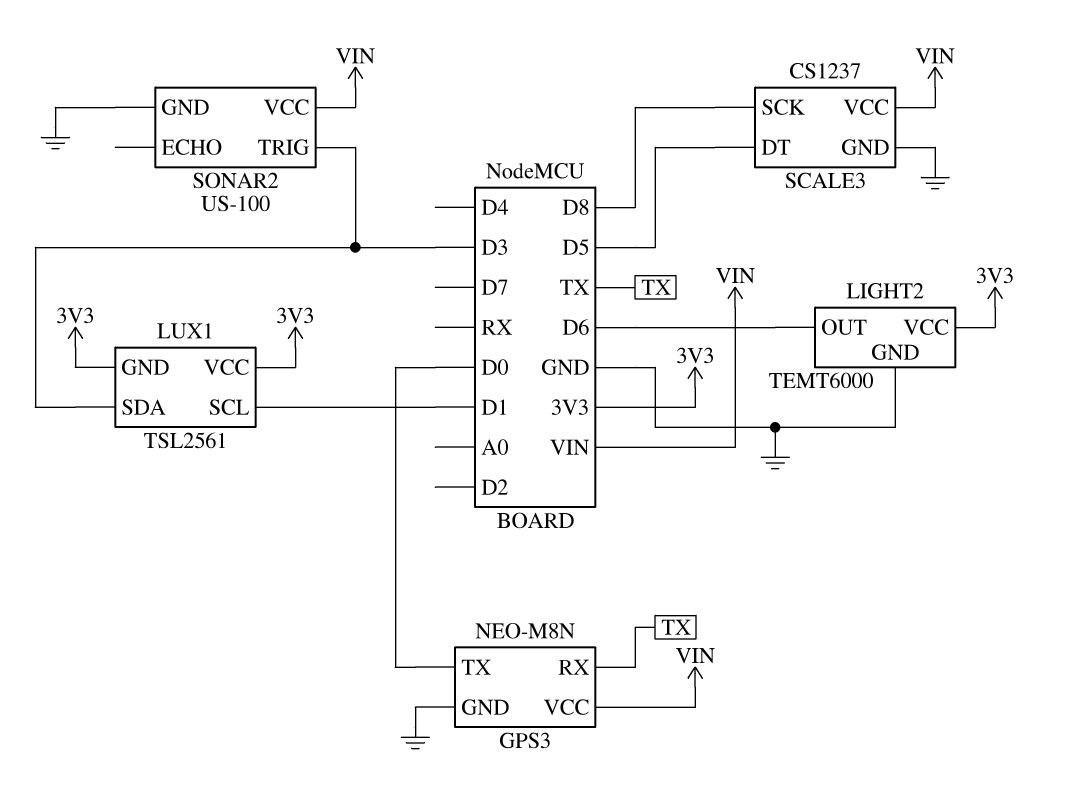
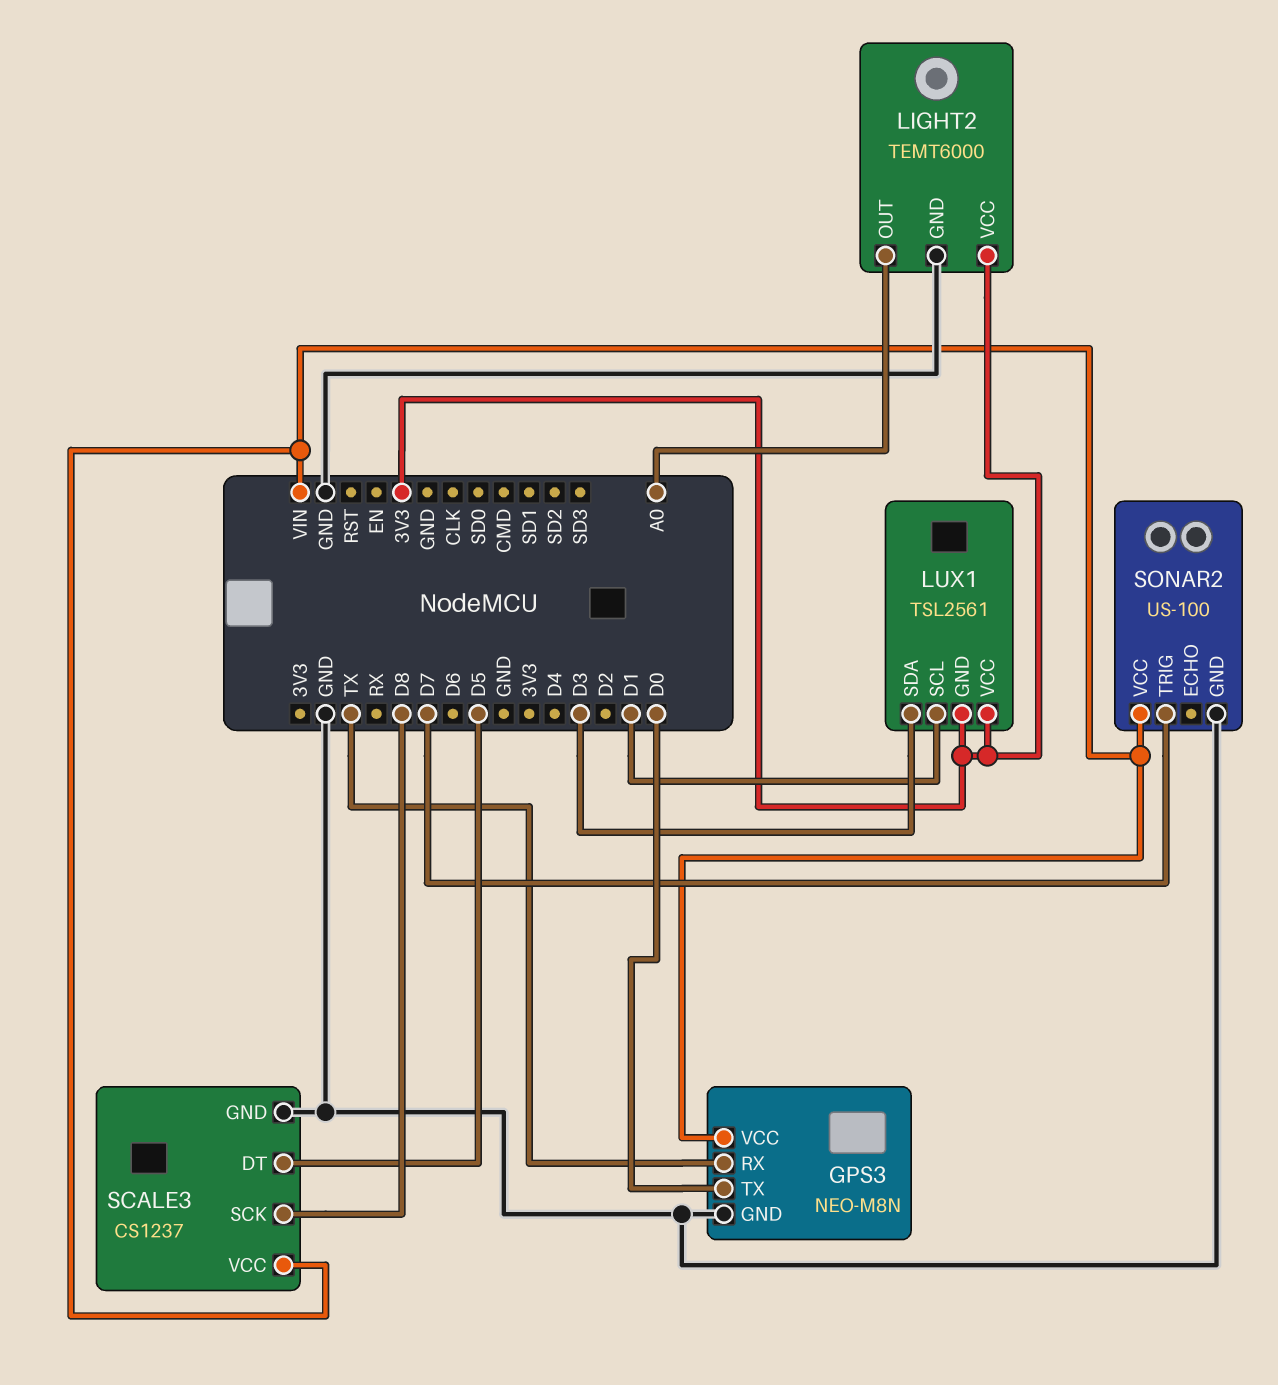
LIGHT2 pin OUT: D6 -> A0
SONAR2 pin TRIG: D3 -> D7

